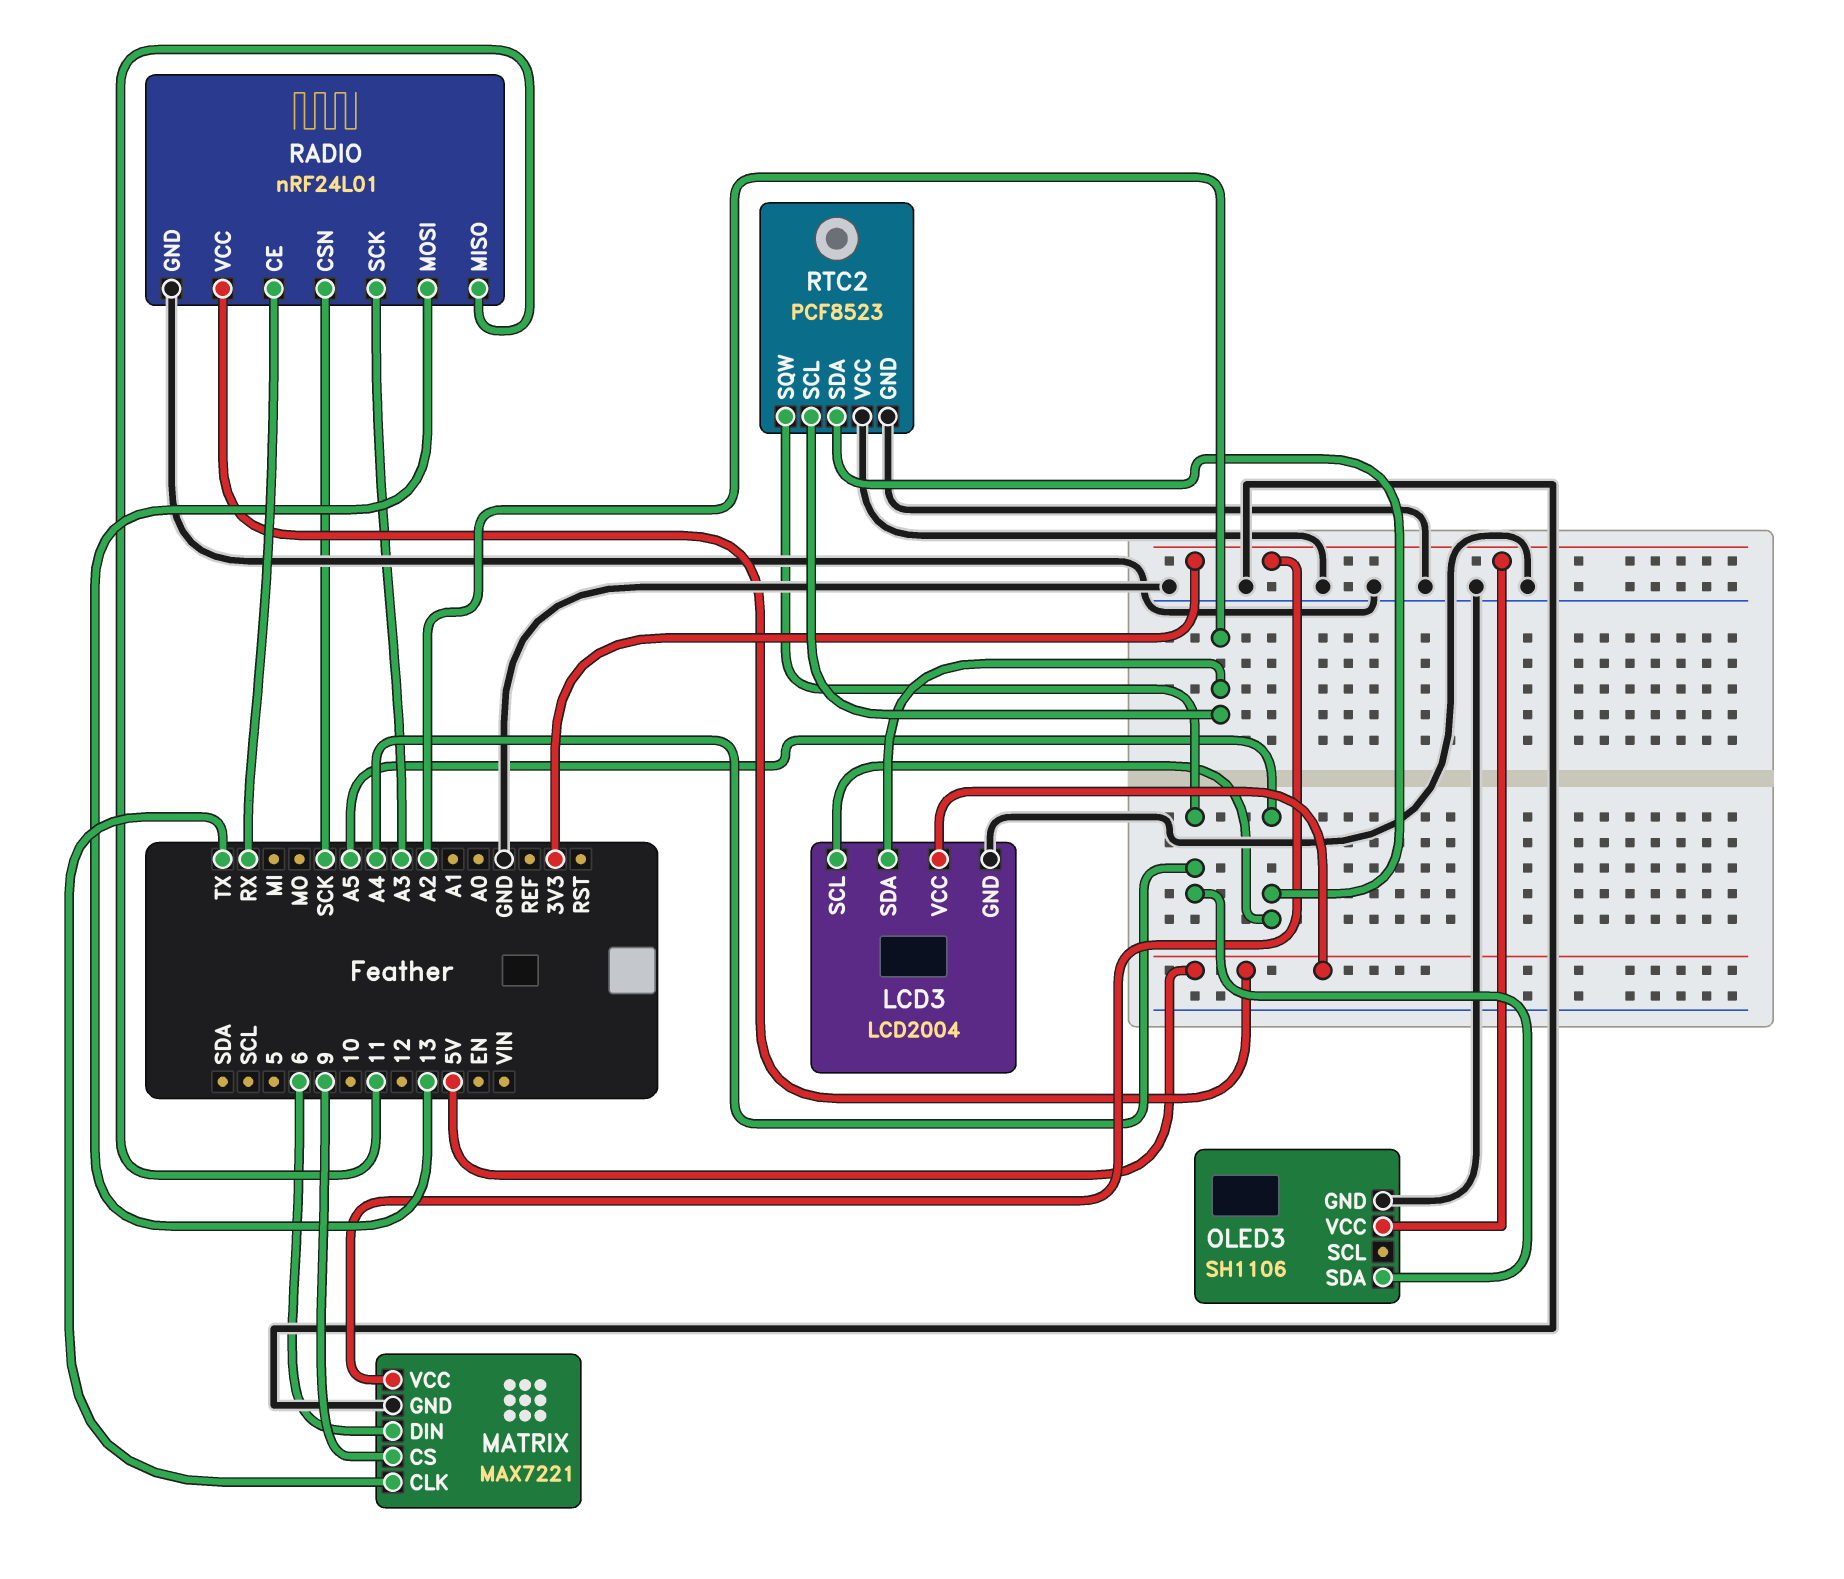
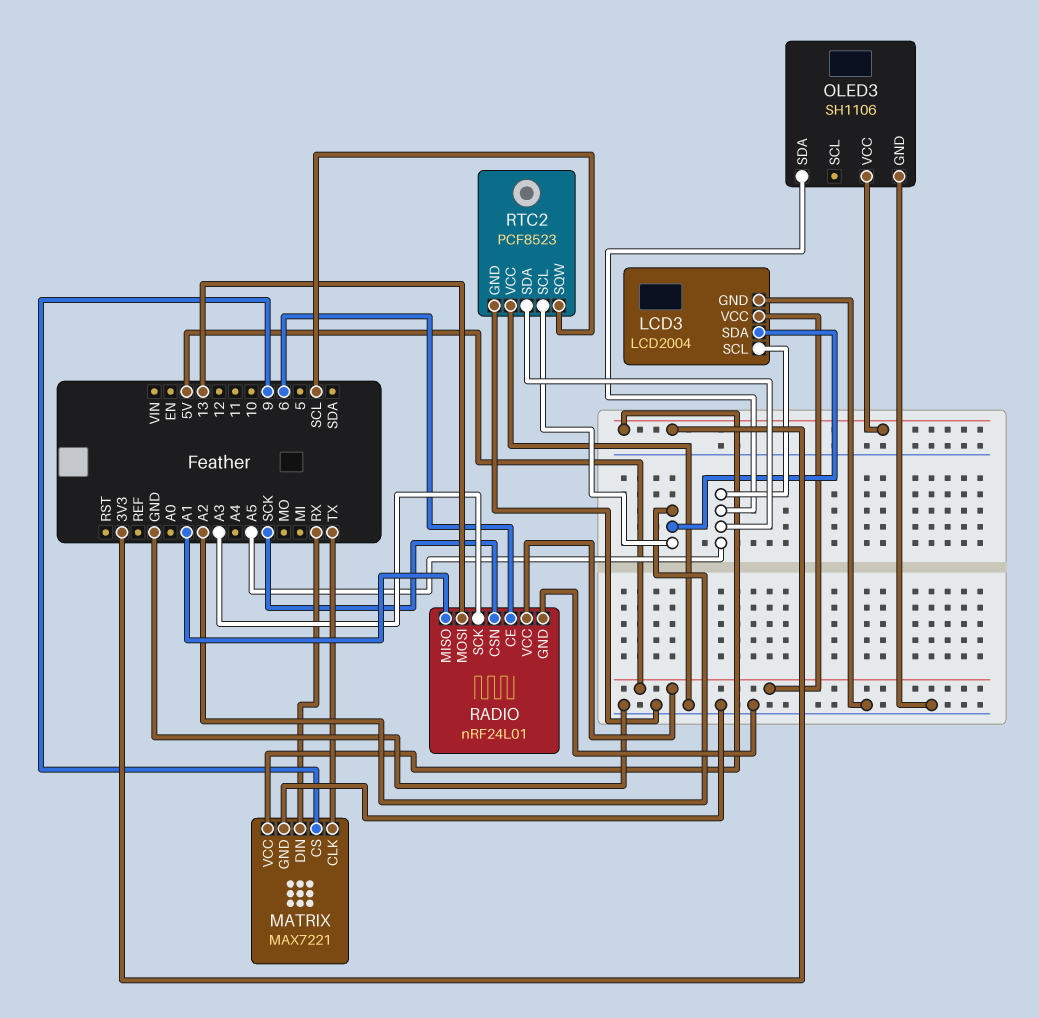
MATRIX pin DIN: 6 -> RX
OLED3 pin SDA: A4 -> A5
RADIO pin CE: RX -> 6
RADIO pin MISO: 11 -> A1
RTC2 pin SQW: A4 -> SCL

